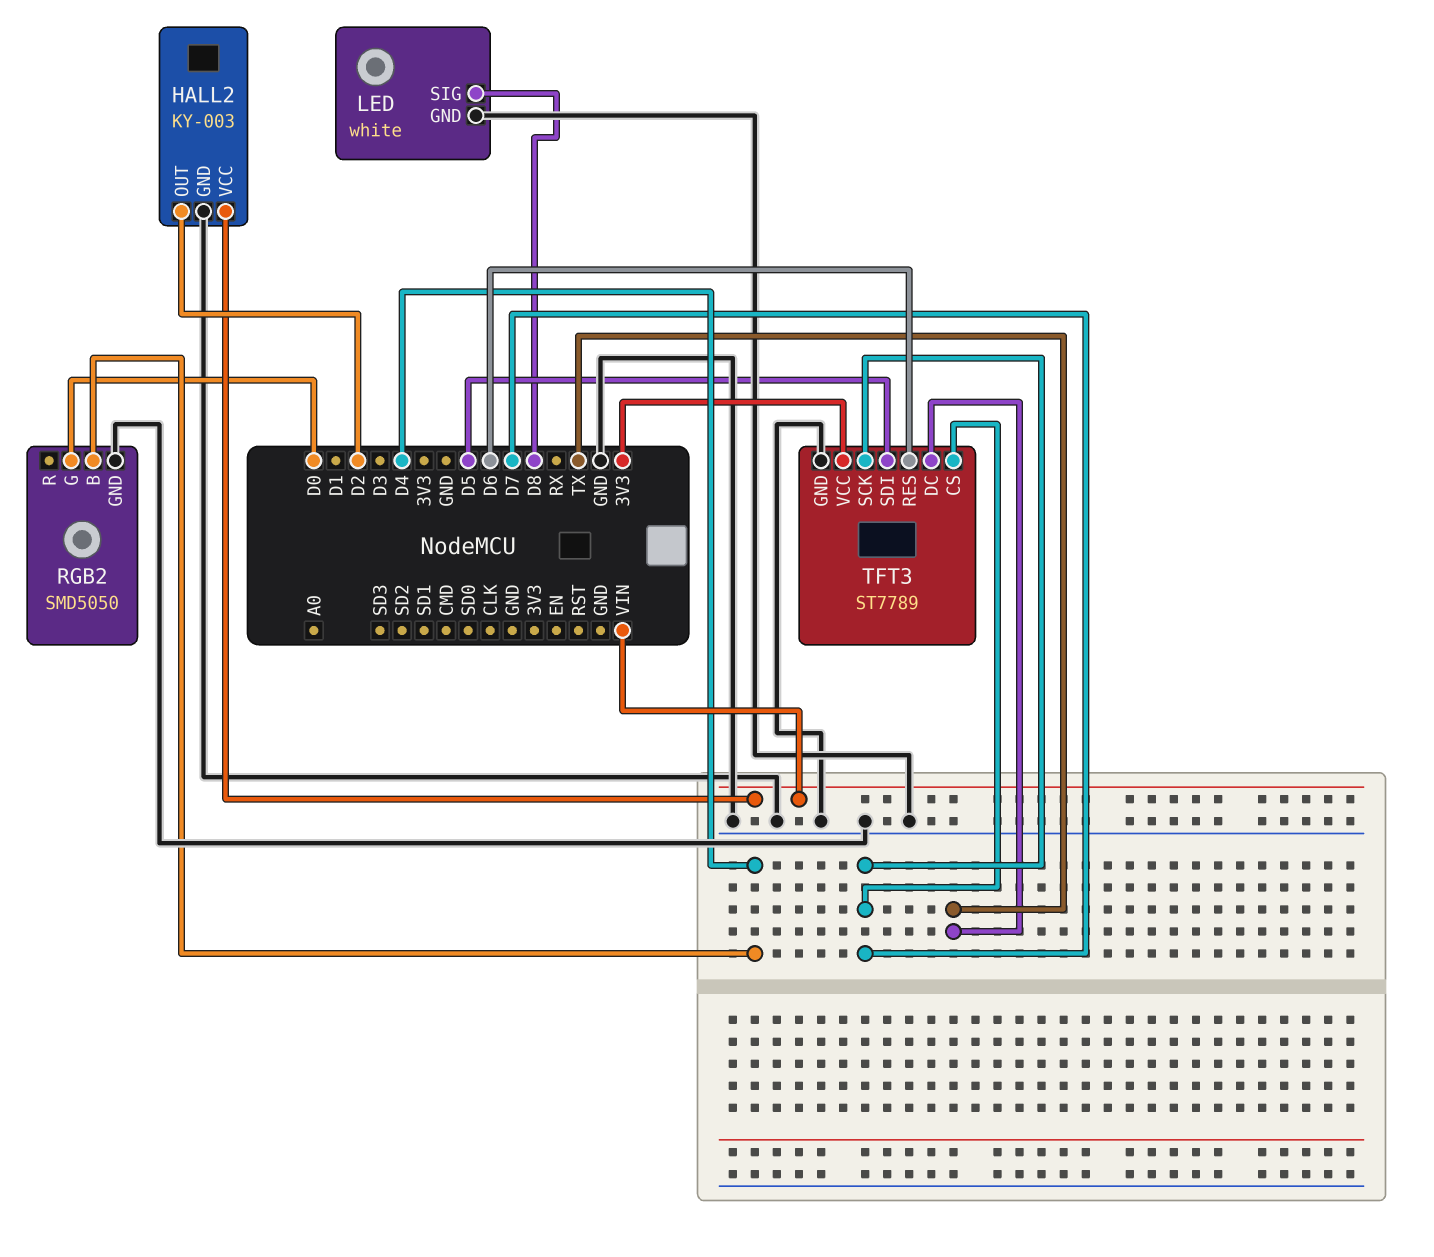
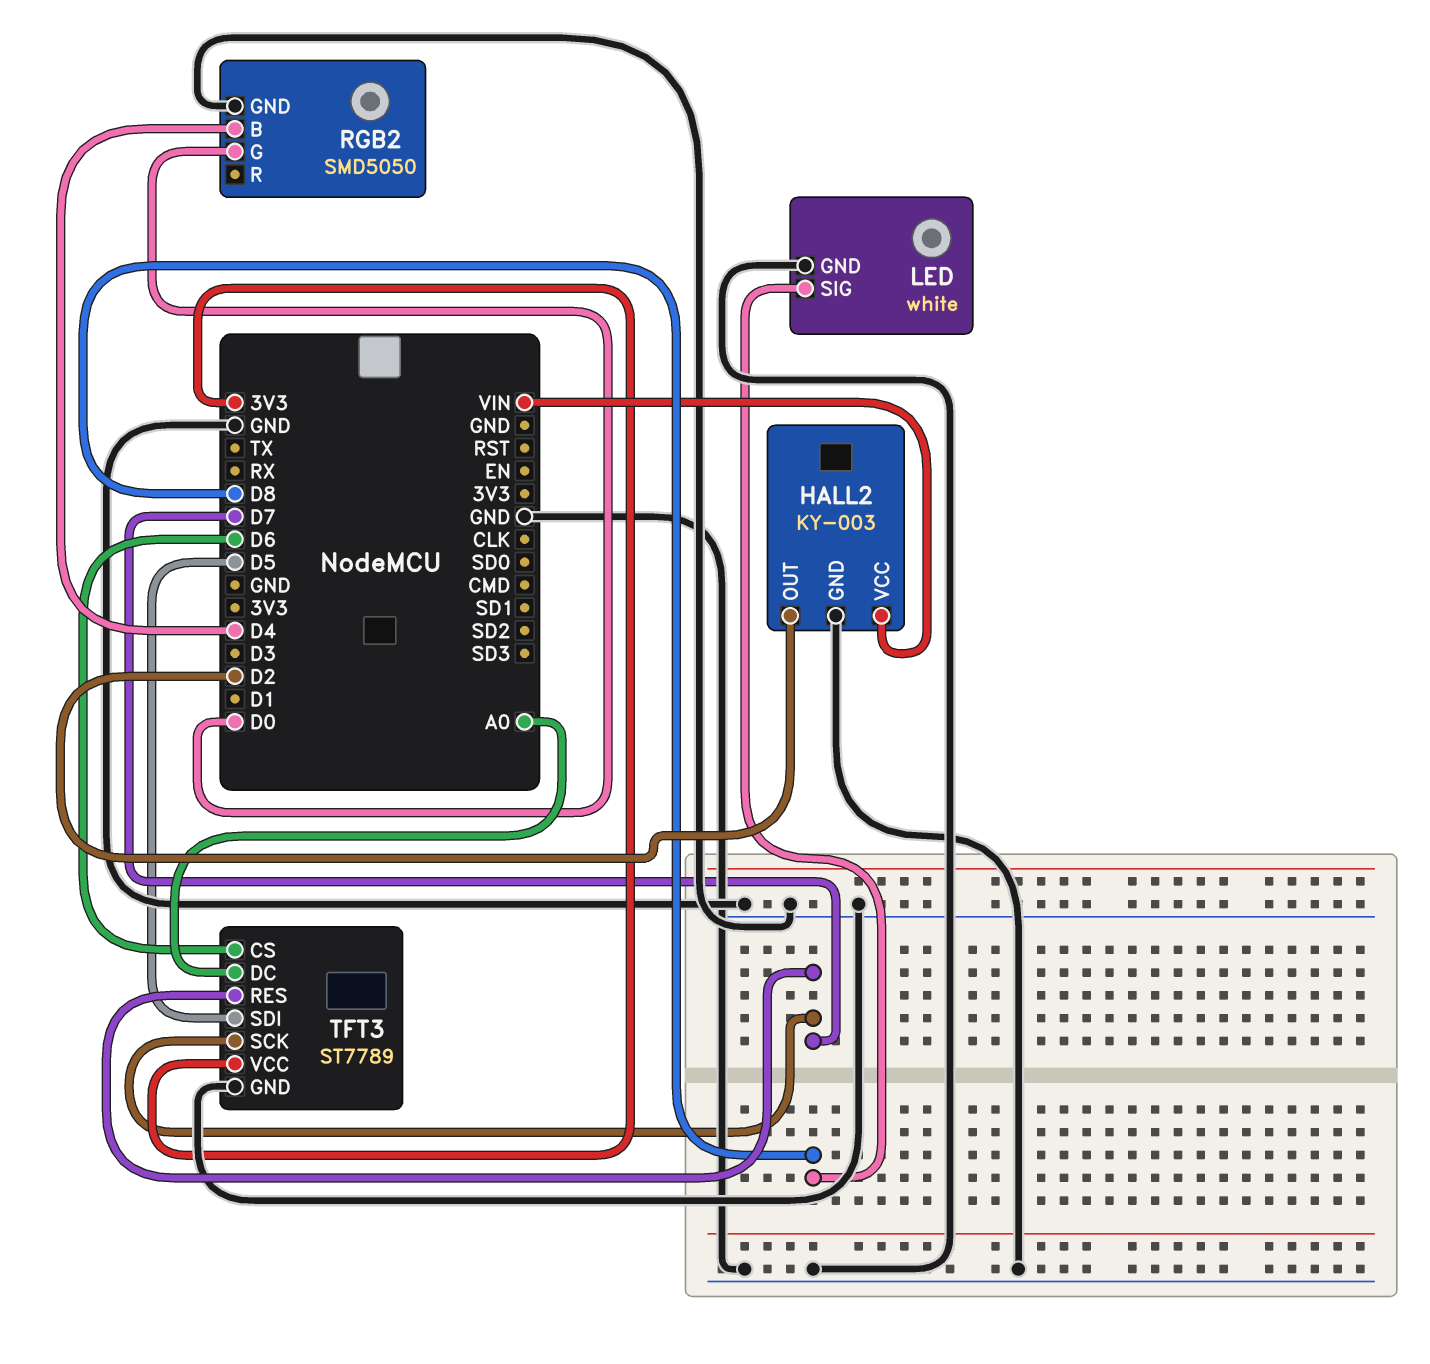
TFT3 pin CS: D7 -> D6
TFT3 pin DC: TX -> A0
TFT3 pin RES: D6 -> D7

